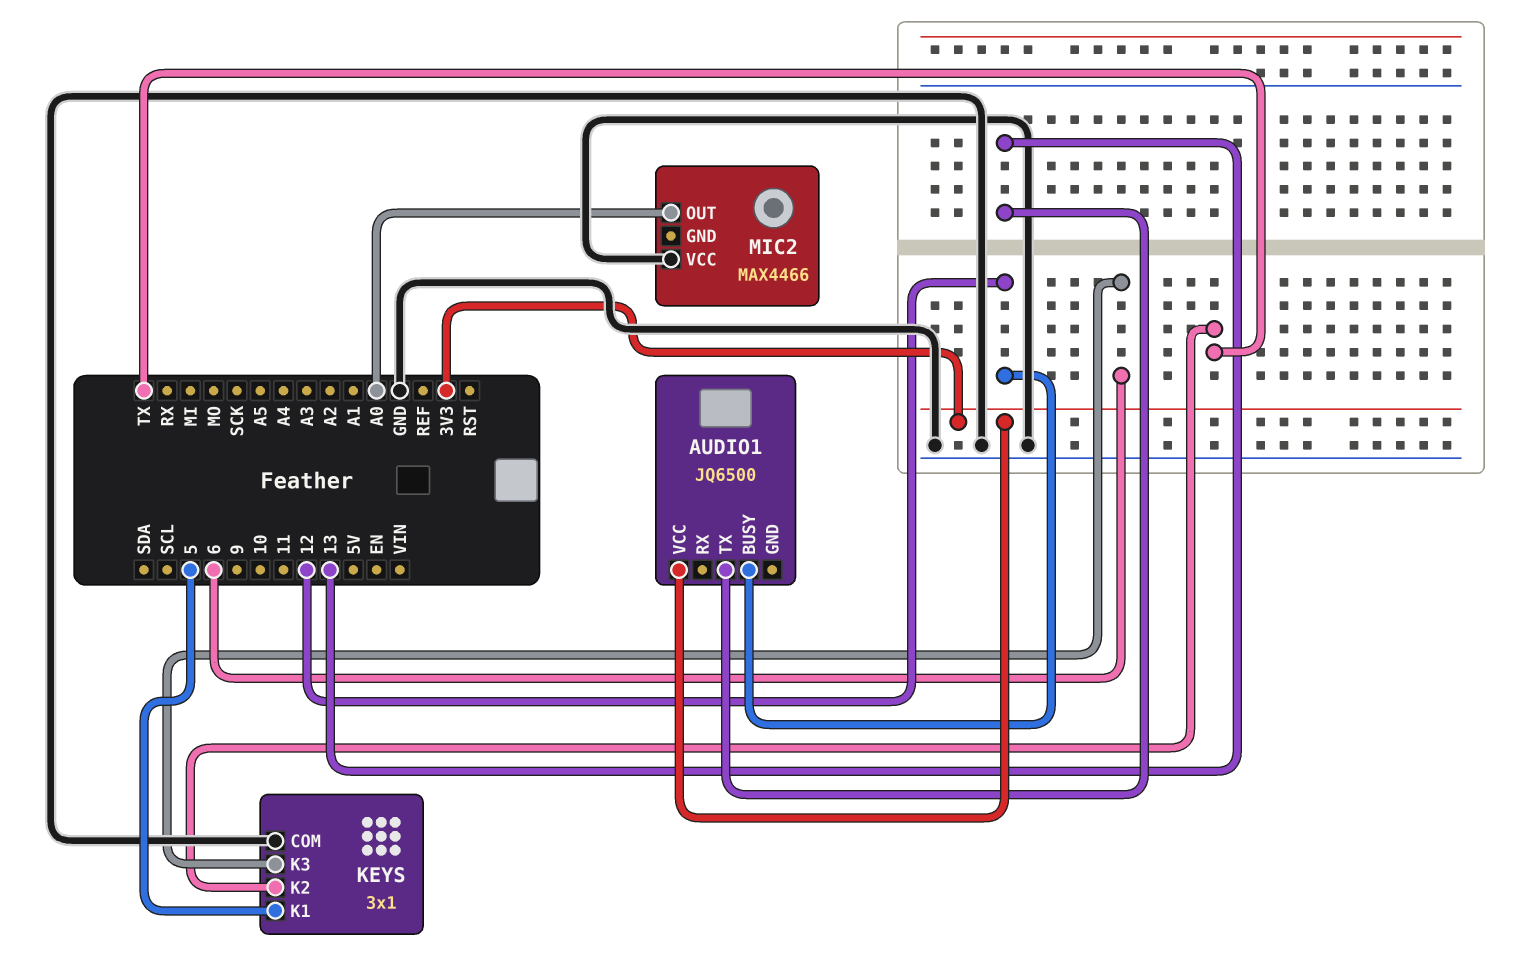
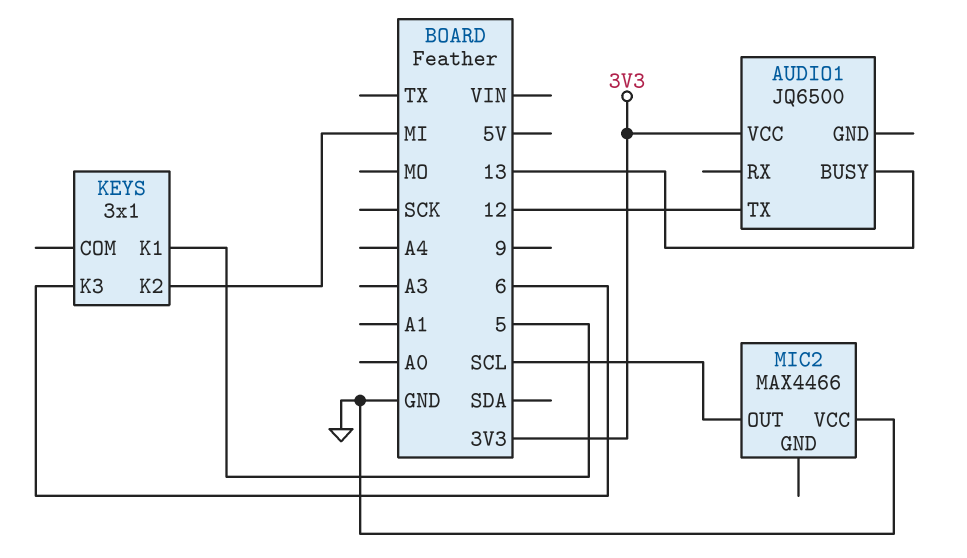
AUDIO1 pin BUSY: 12 -> 13
AUDIO1 pin TX: 13 -> 12
KEYS pin COM: GND -> none
KEYS pin K2: TX -> MI
MIC2 pin OUT: A0 -> SCL

